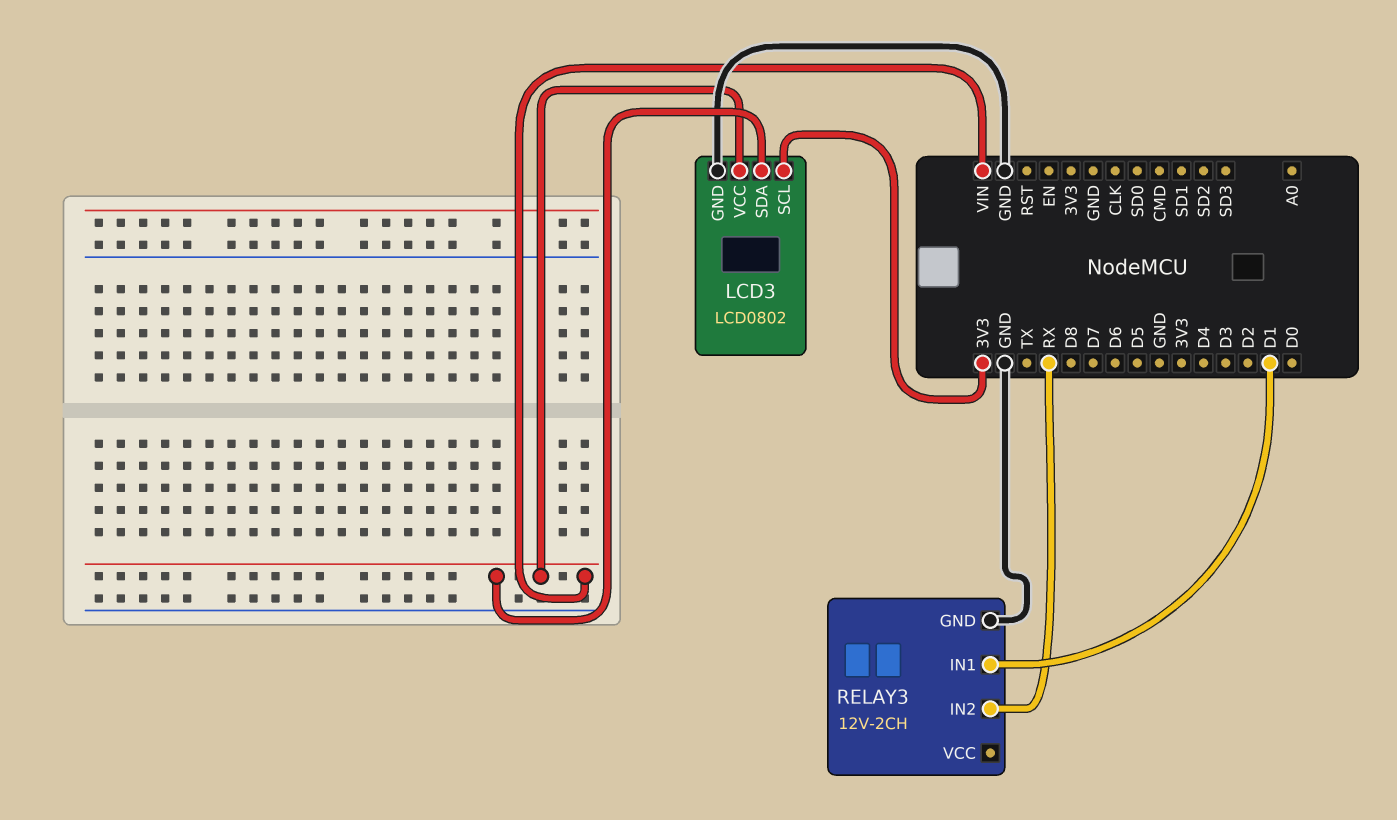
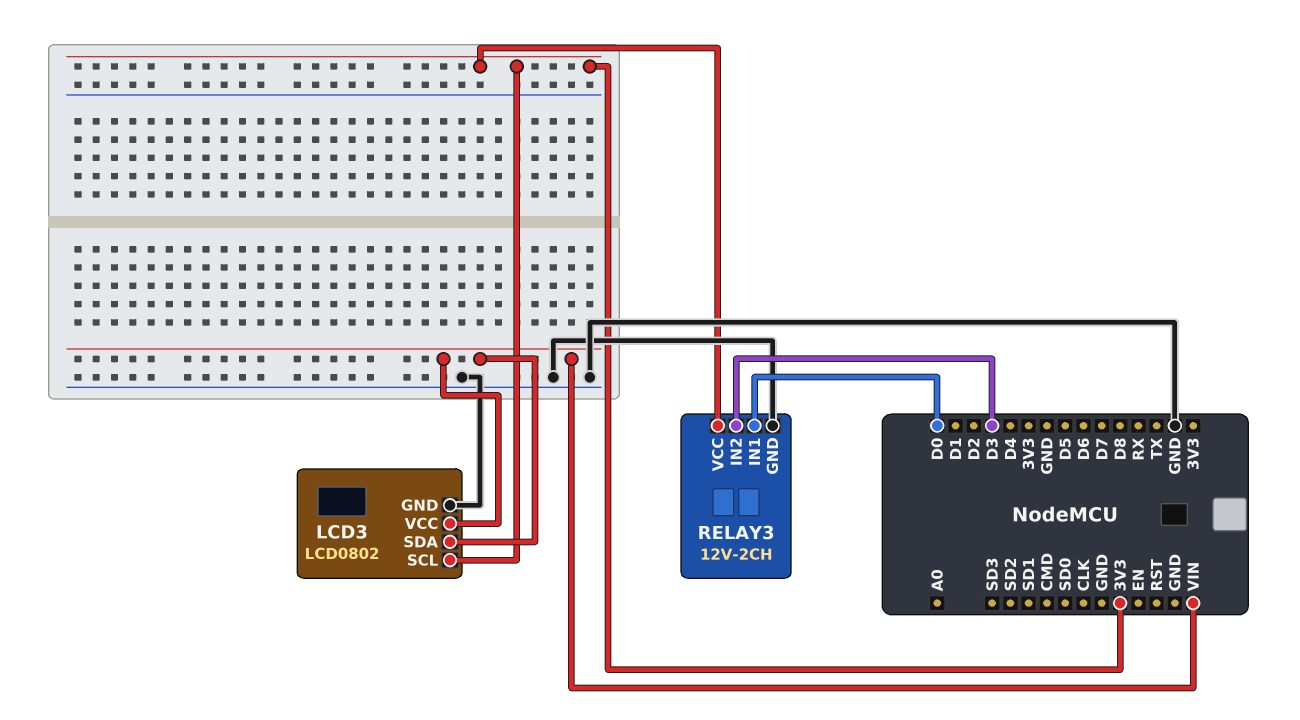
RELAY3 pin IN1: D1 -> D0
RELAY3 pin IN2: RX -> D3
RELAY3 pin VCC: none -> 3V3

